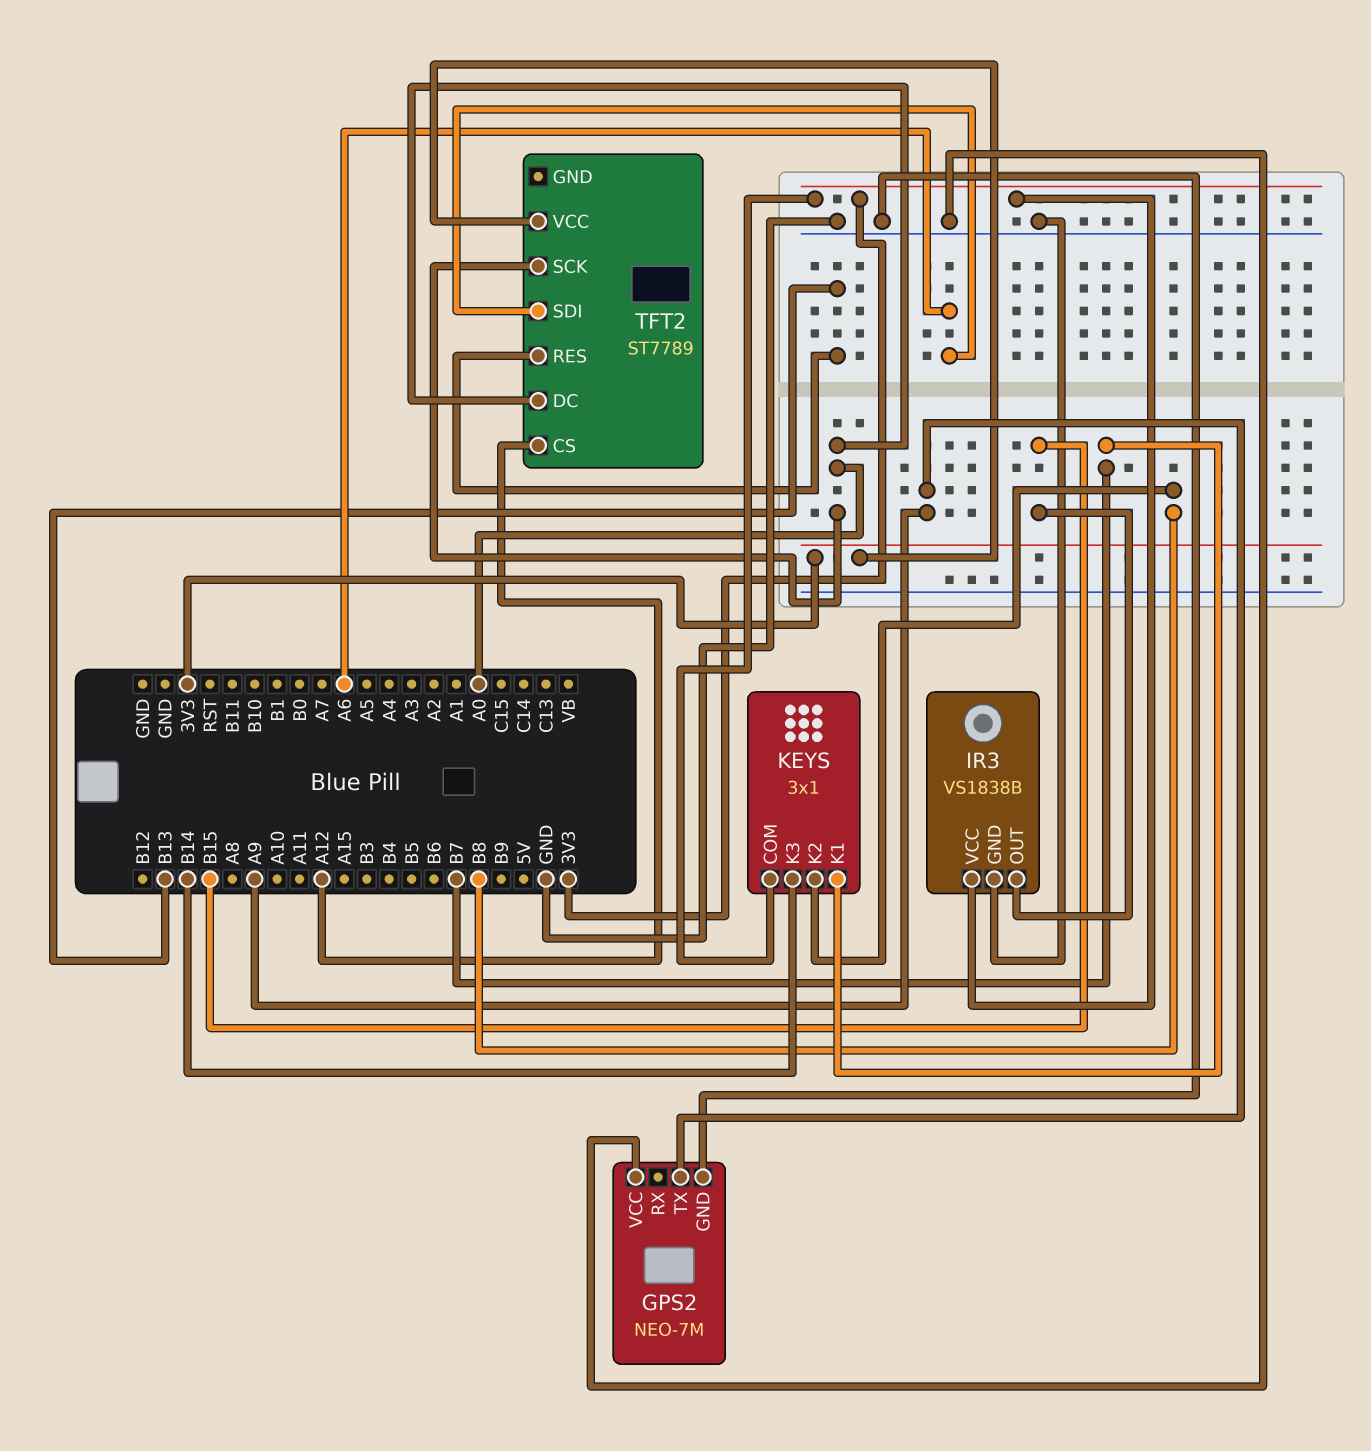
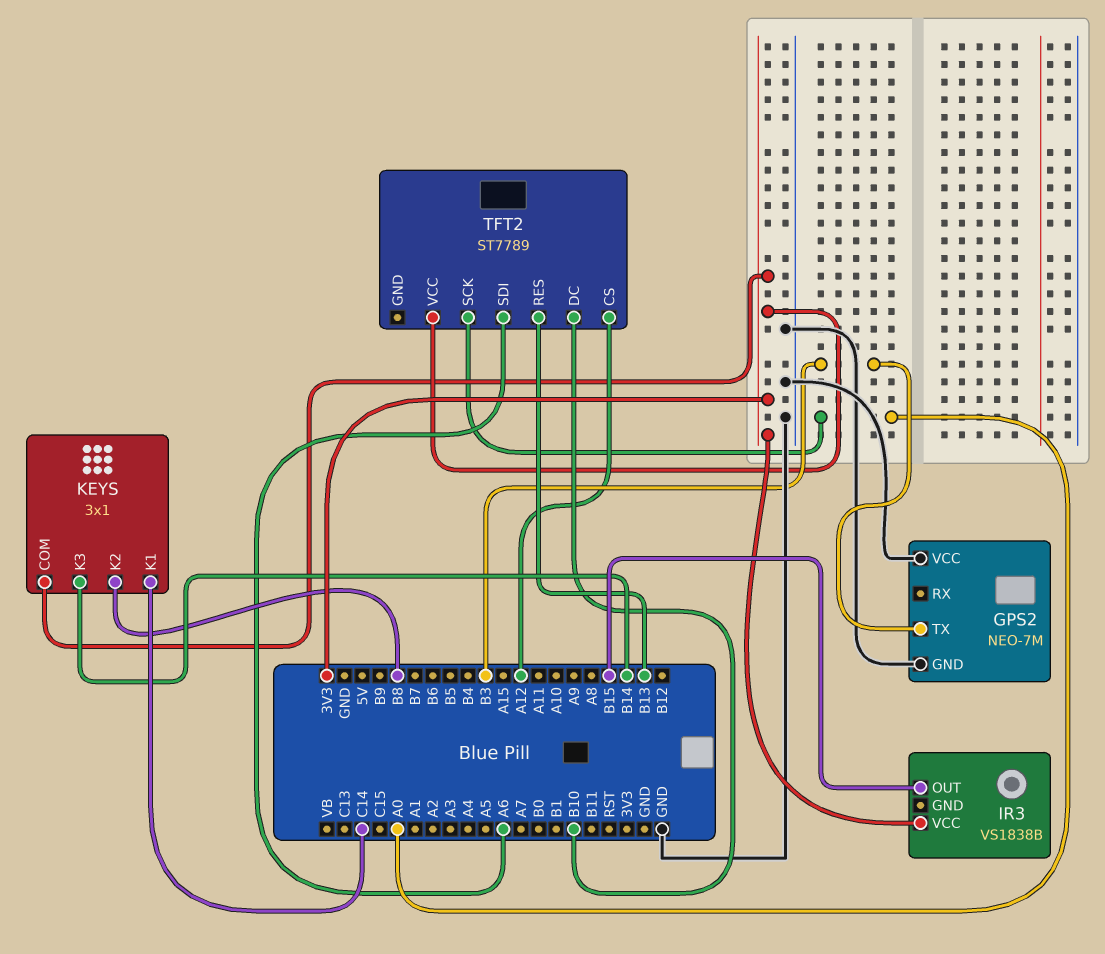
GPS2 pin TX: A9 -> B3
IR3 pin GND: GND -> none
KEYS pin K1: B7 -> C14
TFT2 pin DC: A0 -> B10

